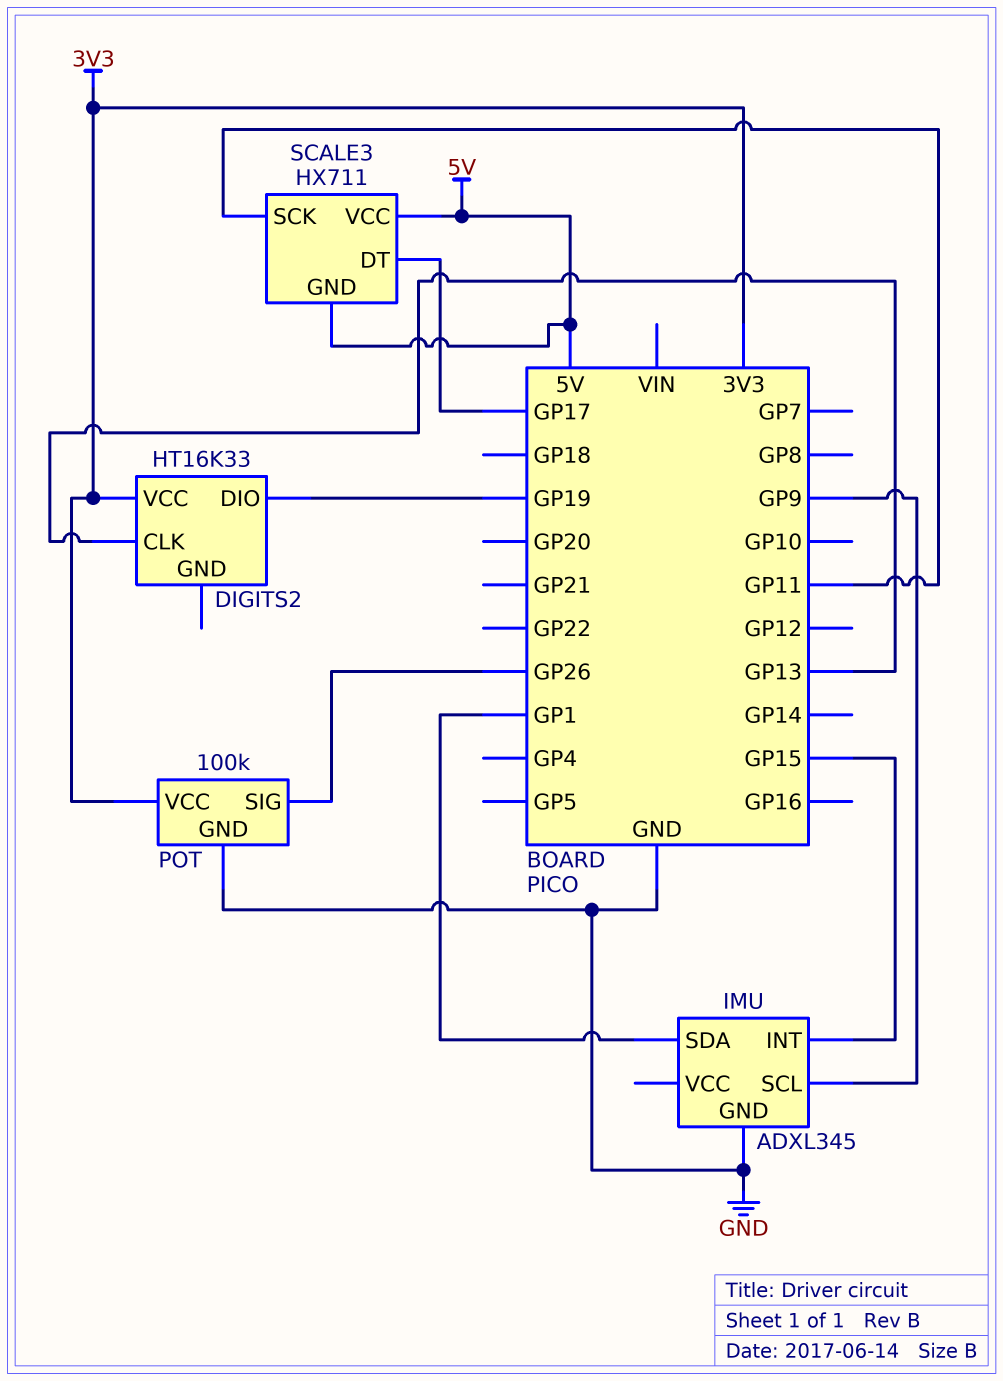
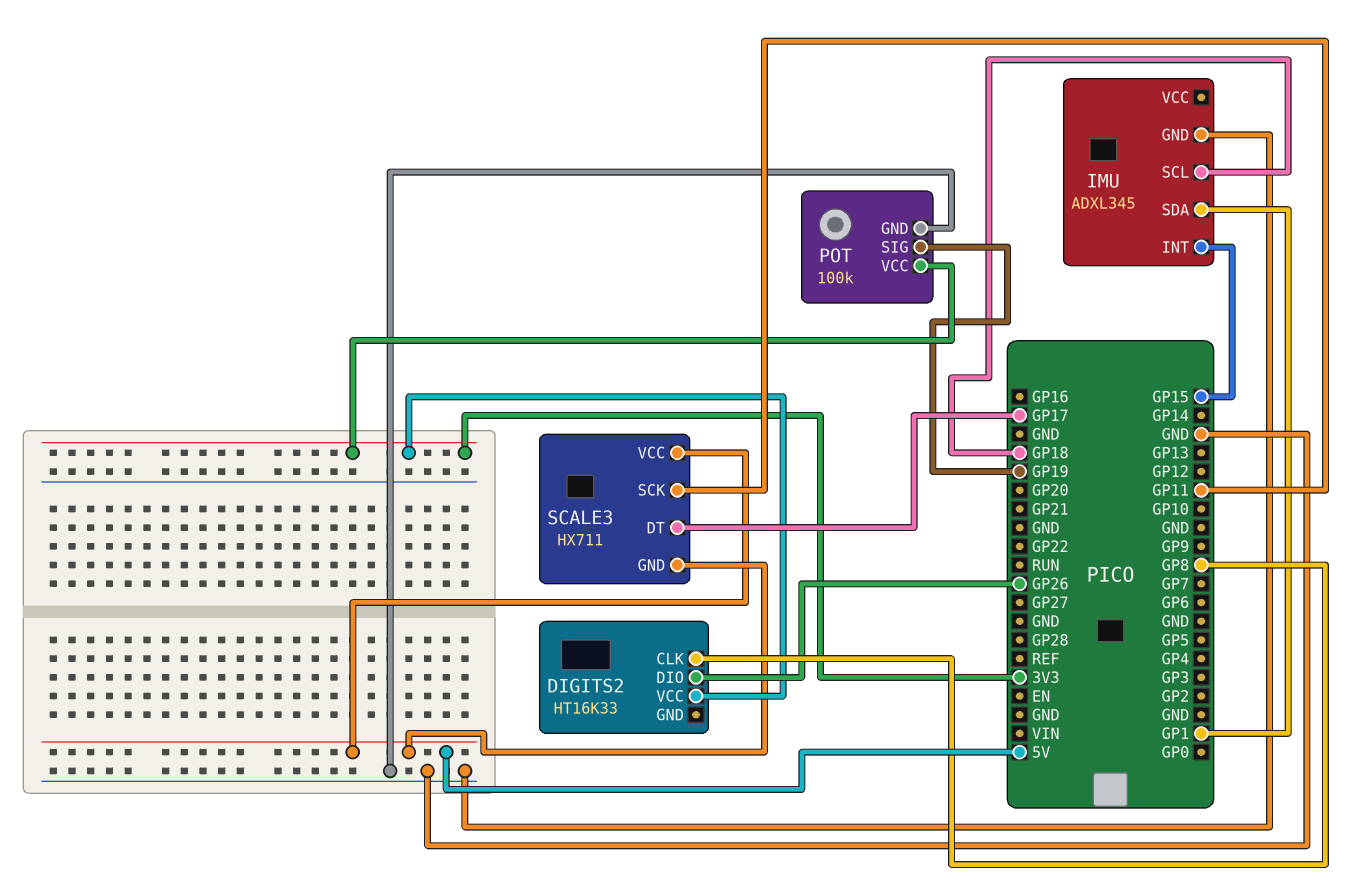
DIGITS2 pin CLK: GP13 -> GP8
DIGITS2 pin DIO: GP19 -> GP26
IMU pin SCL: GP9 -> GP18
POT pin SIG: GP26 -> GP19

